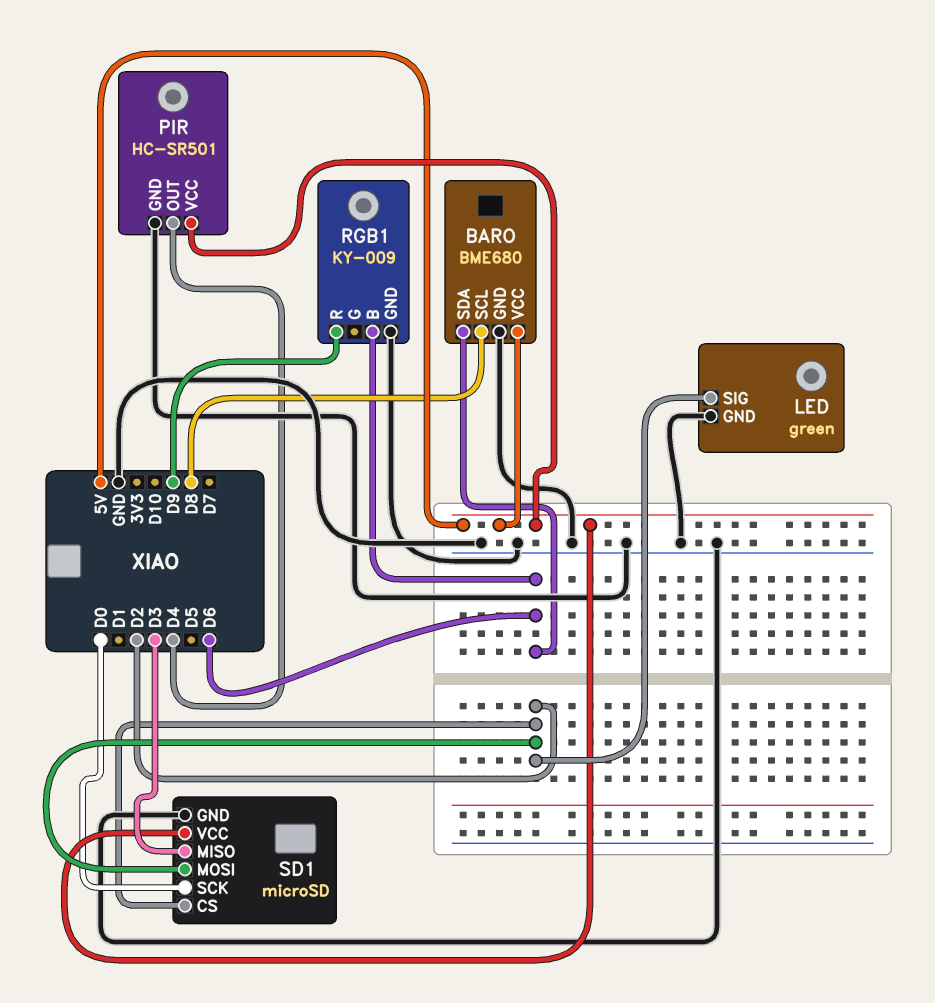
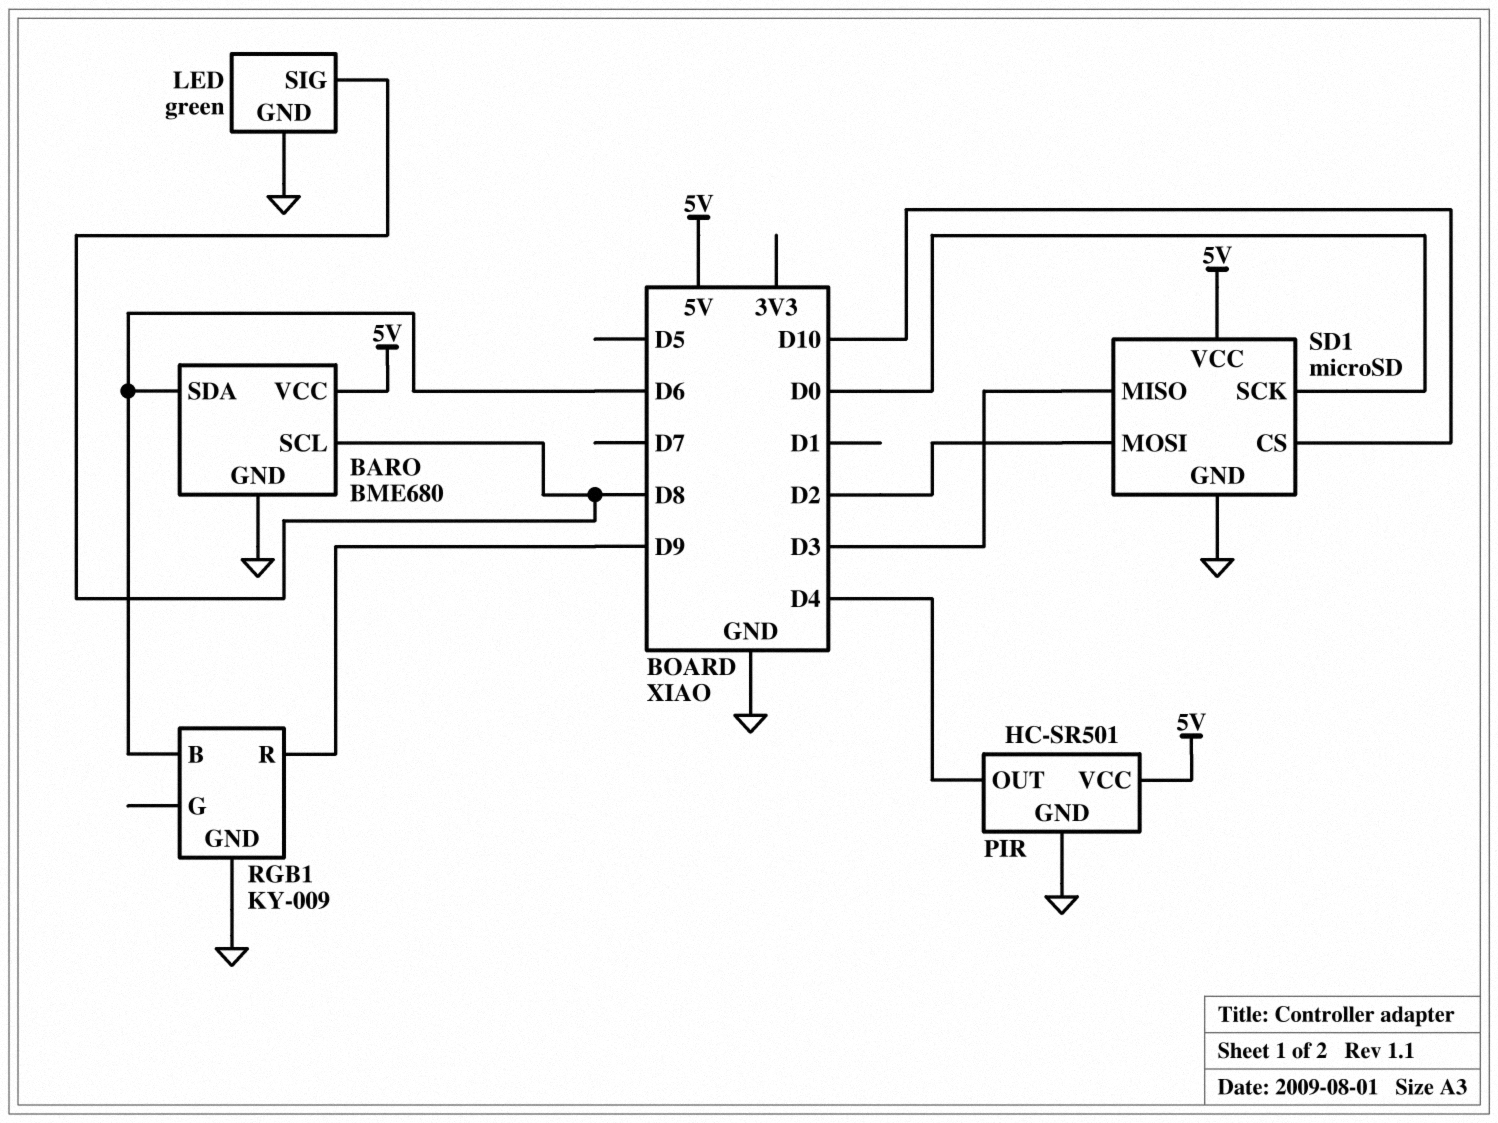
LED pin SIG: D2 -> D8
SD1 pin CS: D2 -> D10

